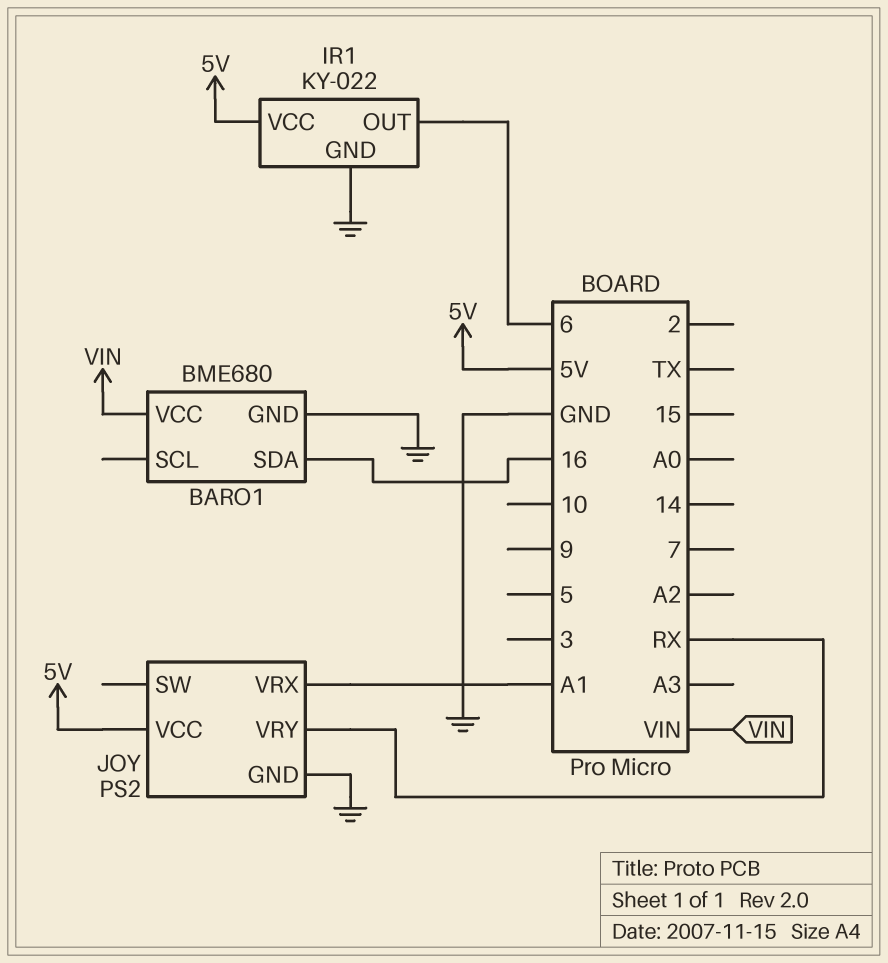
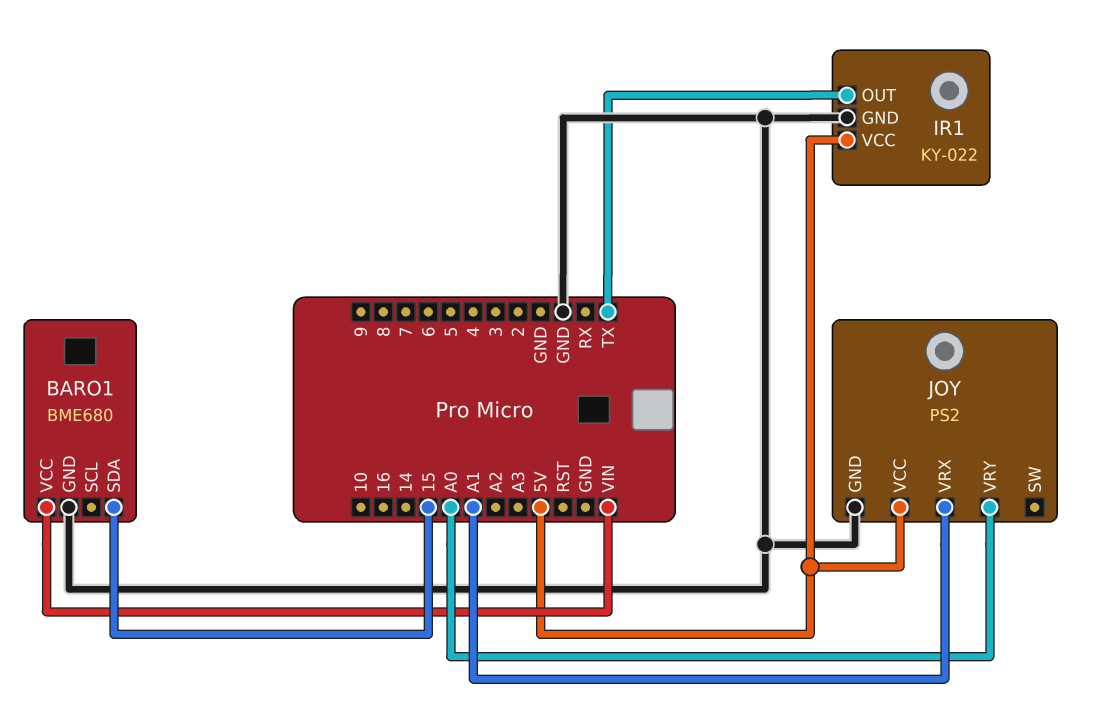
BARO1 pin SDA: 16 -> 15
IR1 pin OUT: 6 -> TX
JOY pin VRY: RX -> A0

